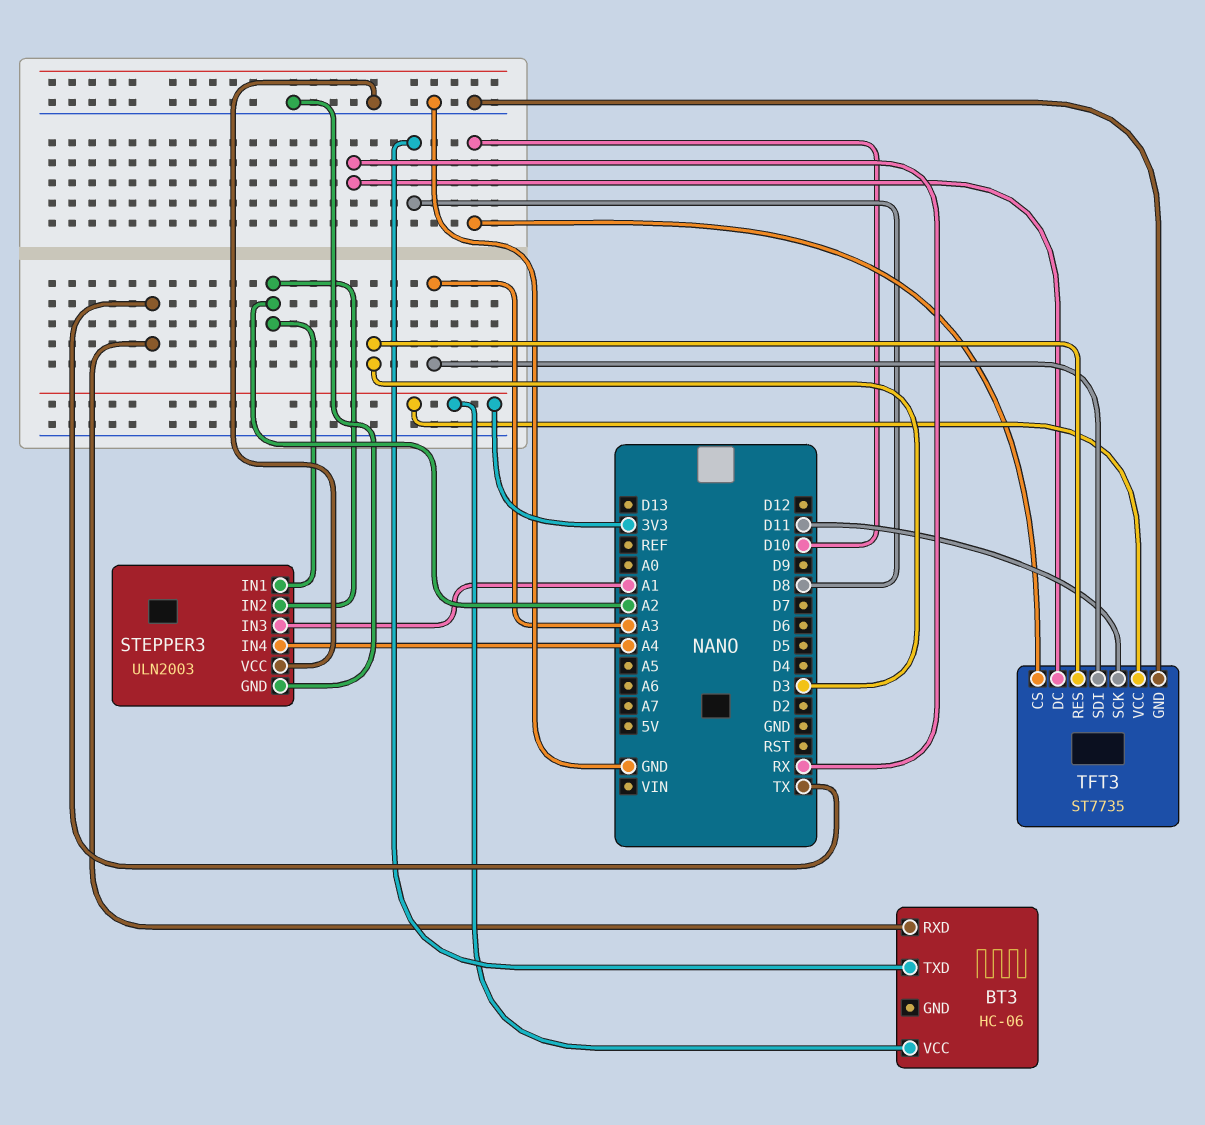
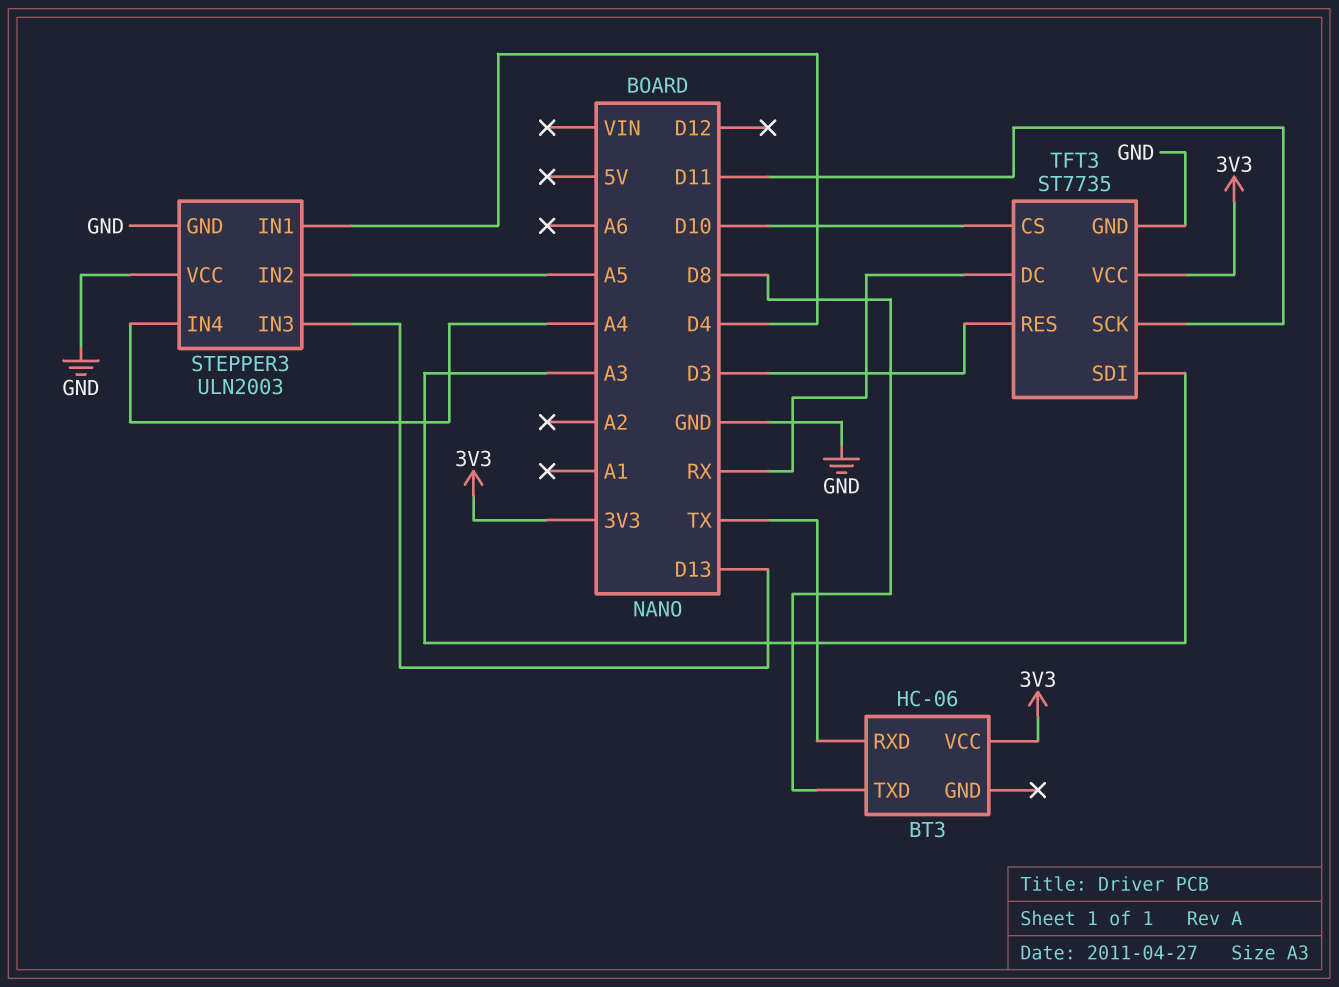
STEPPER3 pin IN1: A2 -> D4
STEPPER3 pin IN2: A2 -> A5
STEPPER3 pin IN3: A1 -> D13

